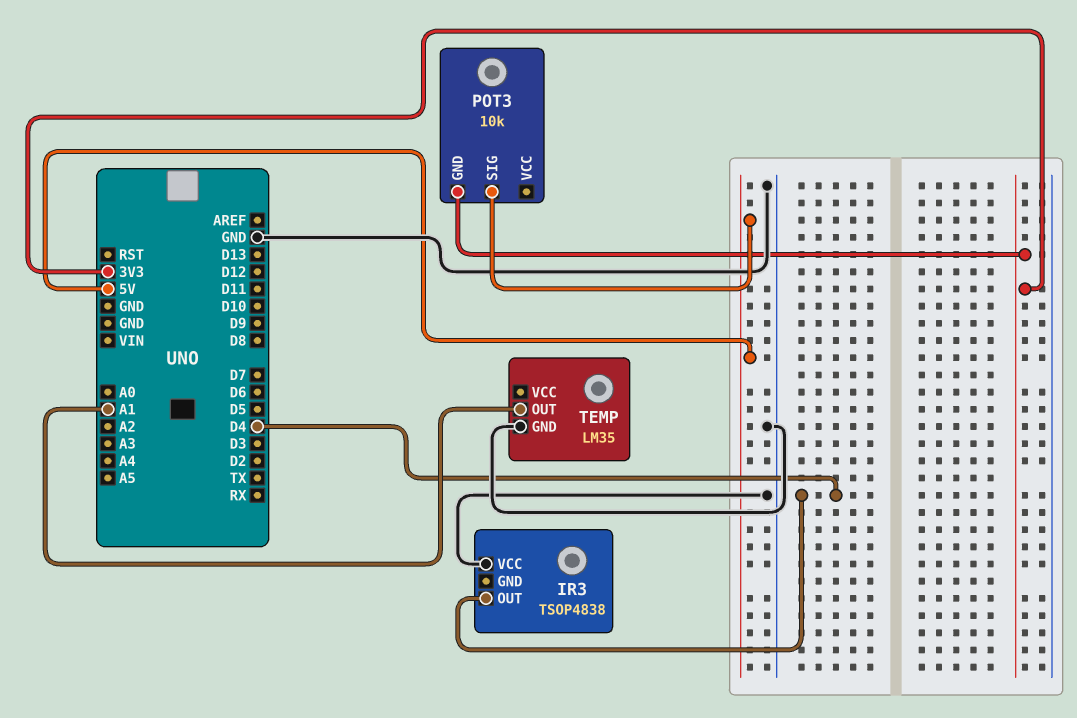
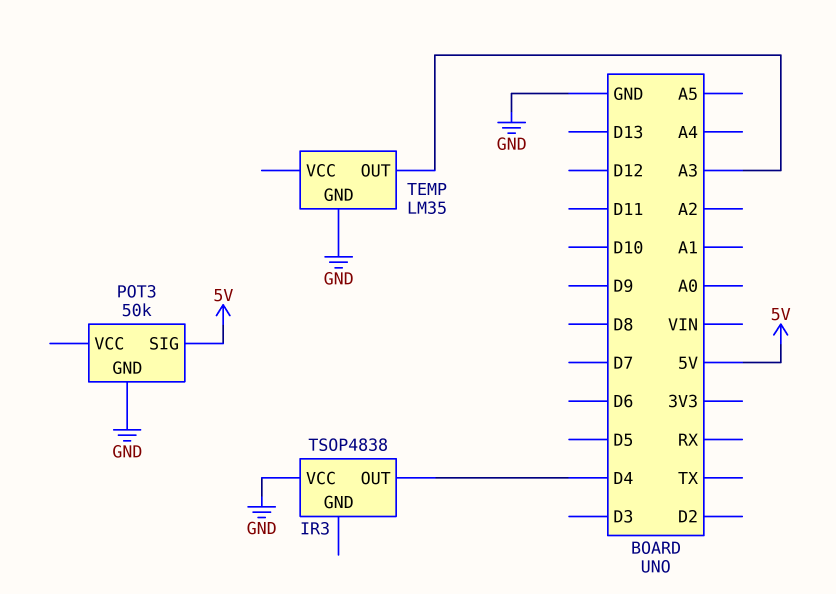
POT3: 10k -> 50k
POT3 pin GND: 3V3 -> GND
TEMP pin OUT: A1 -> A3

